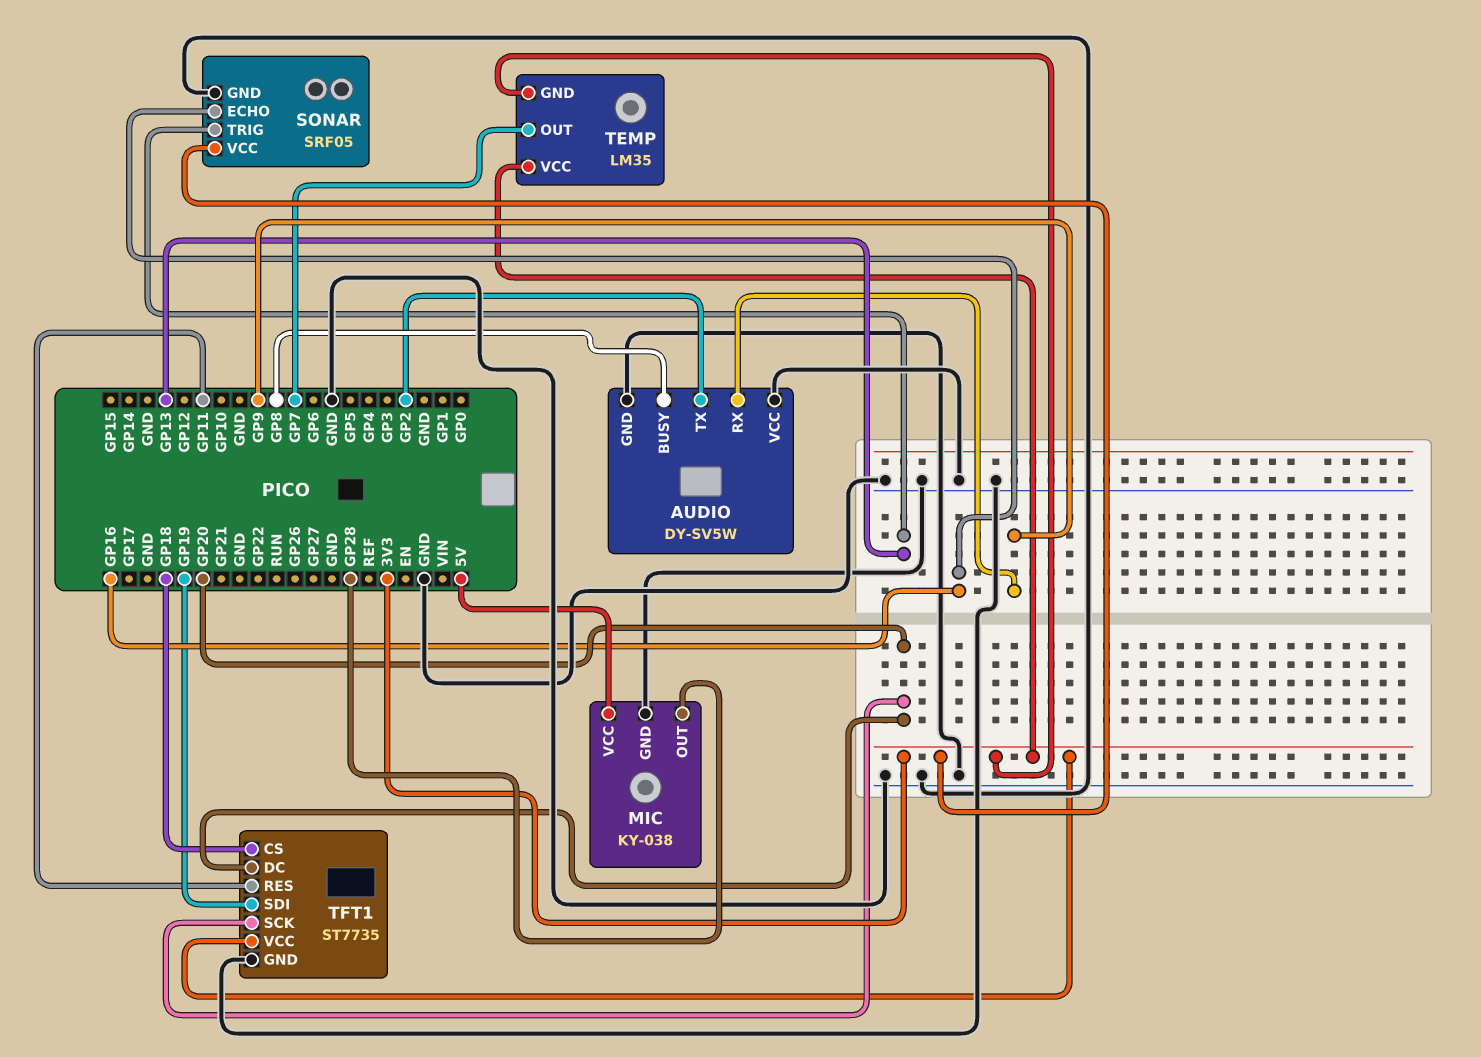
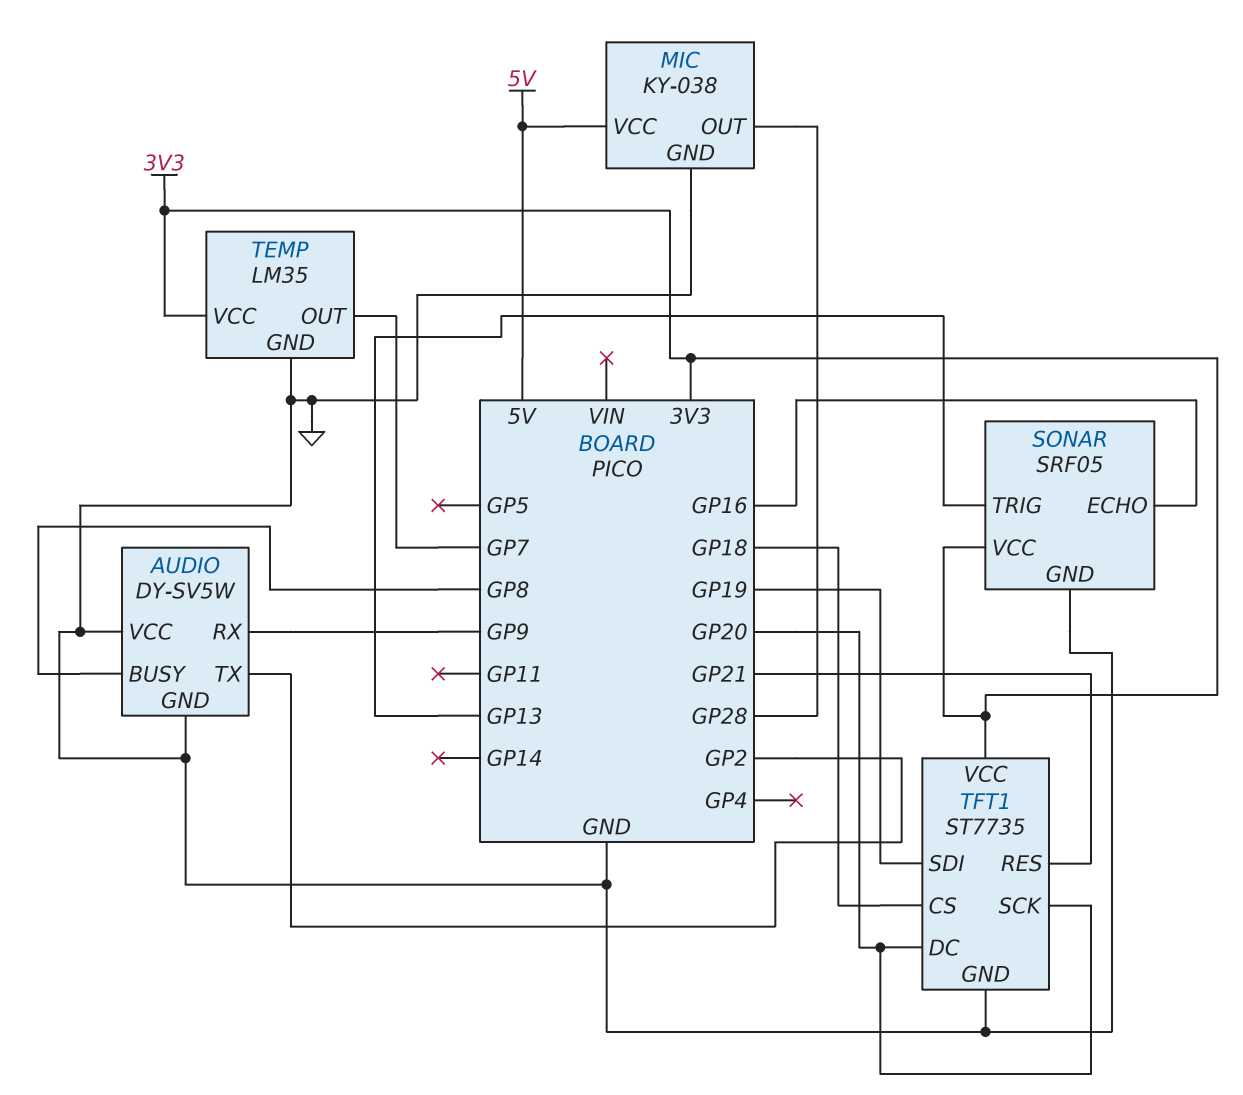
TEMP pin GND: 3V3 -> GND
TFT1 pin RES: GP11 -> GP21

